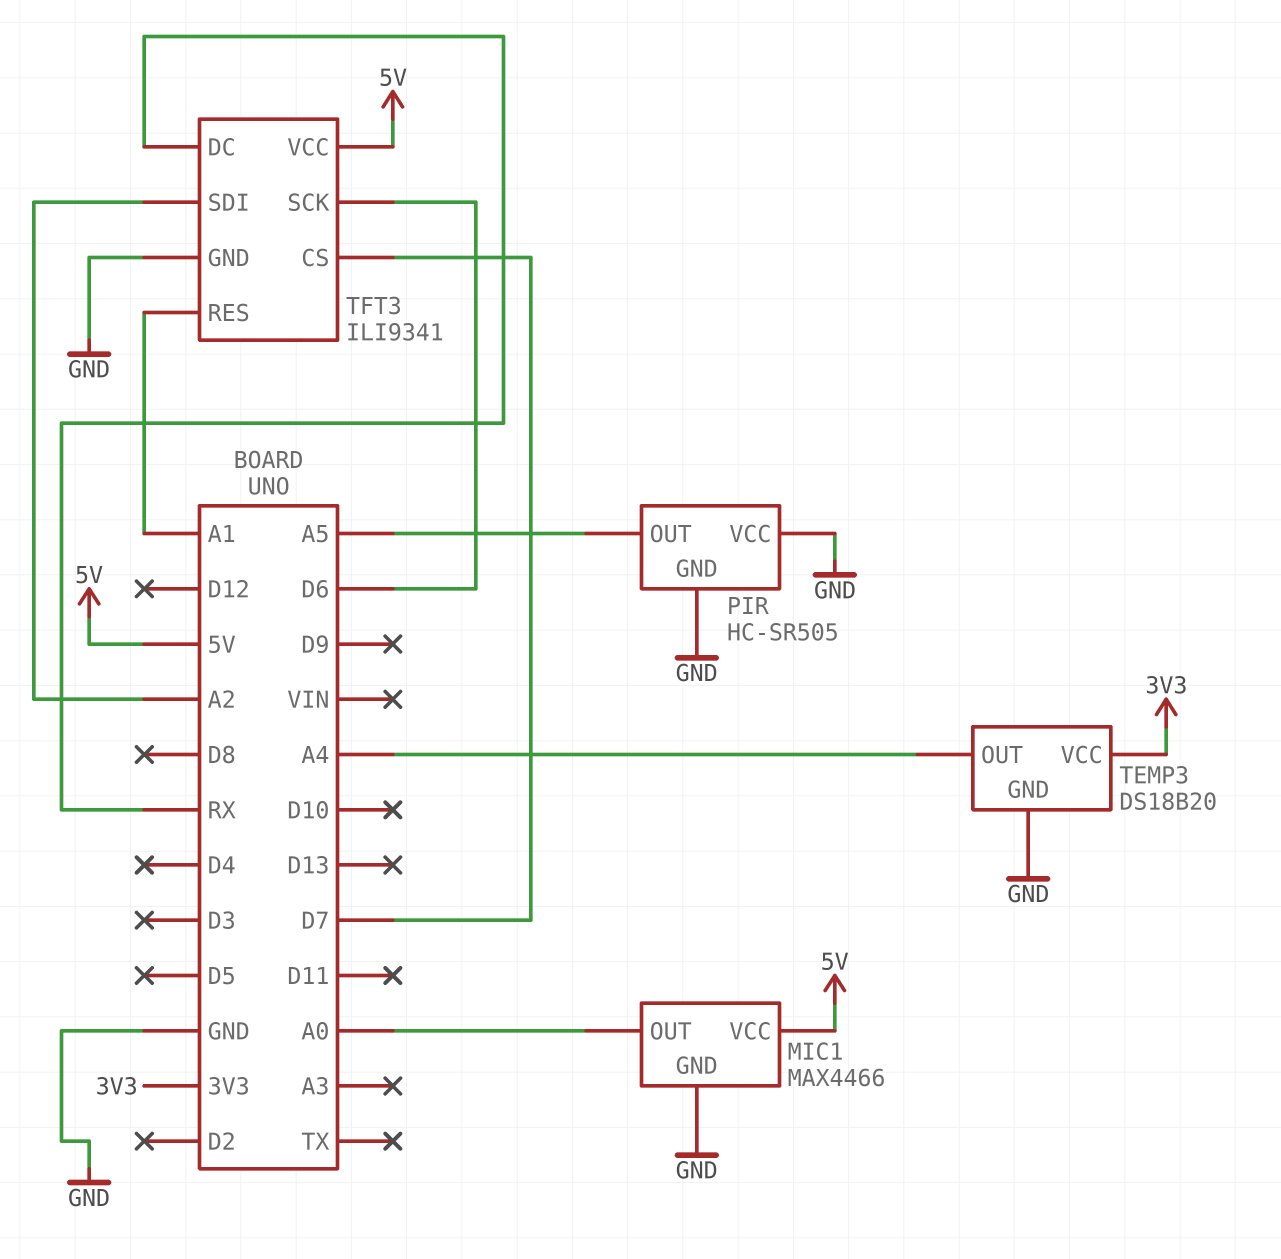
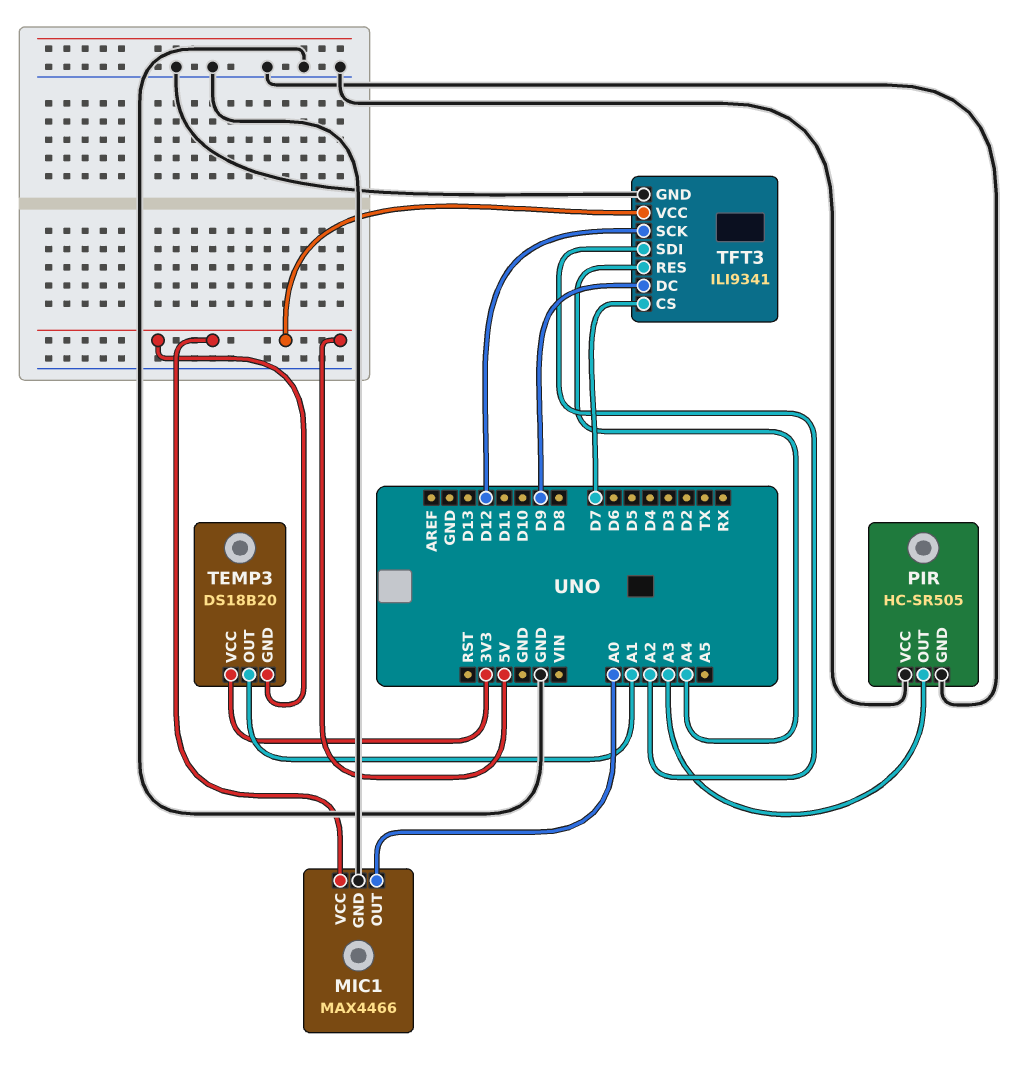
PIR pin OUT: A5 -> A3
TEMP3 pin GND: GND -> 5V
TEMP3 pin OUT: A4 -> A1
TFT3 pin DC: RX -> D9
TFT3 pin RES: A1 -> A4
TFT3 pin SCK: D6 -> D12

